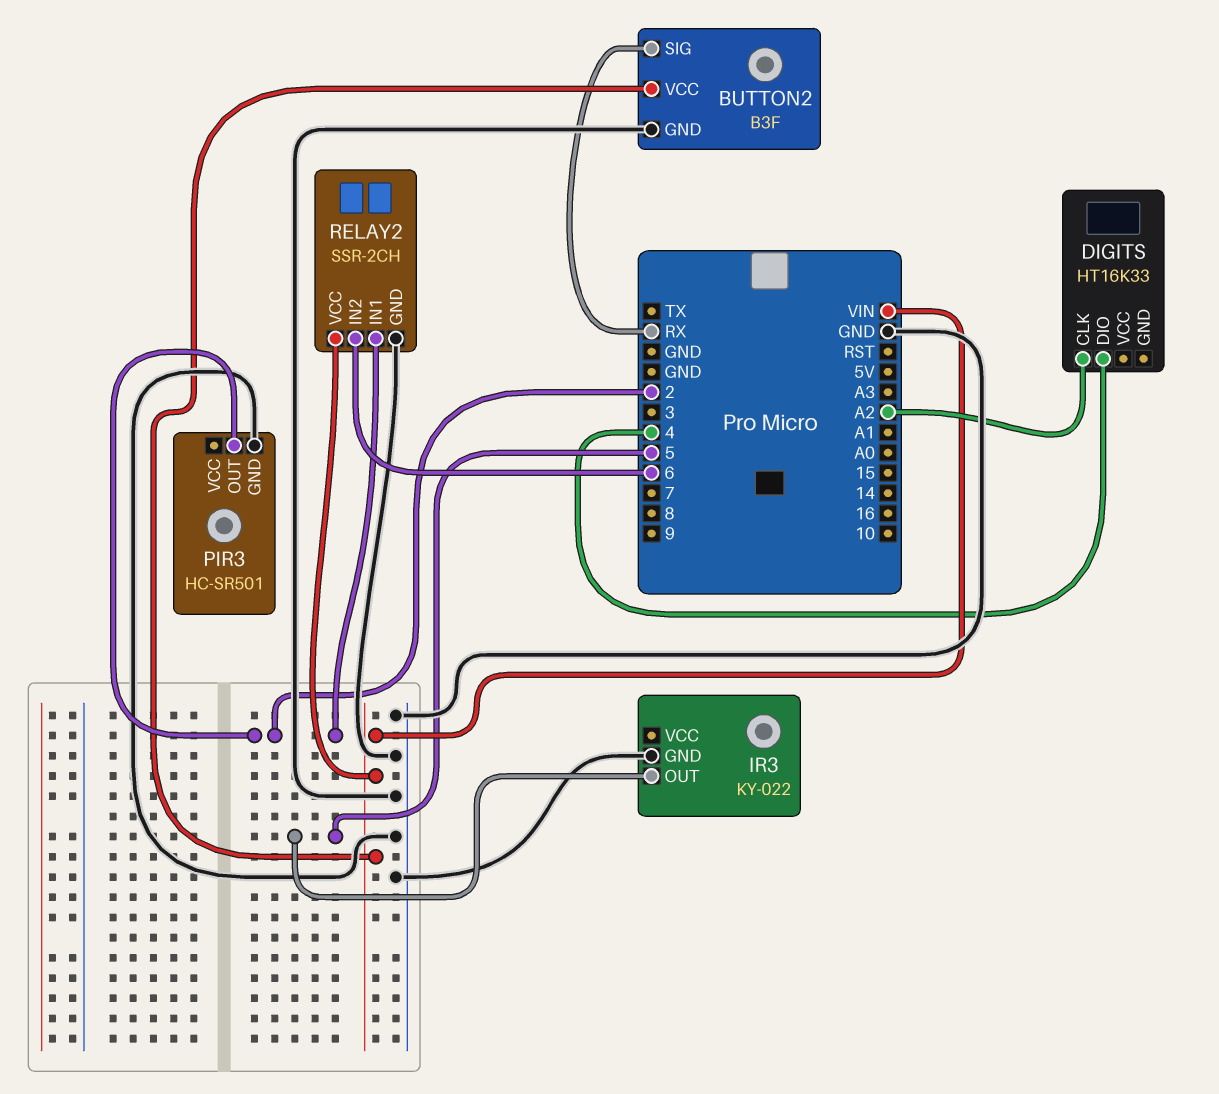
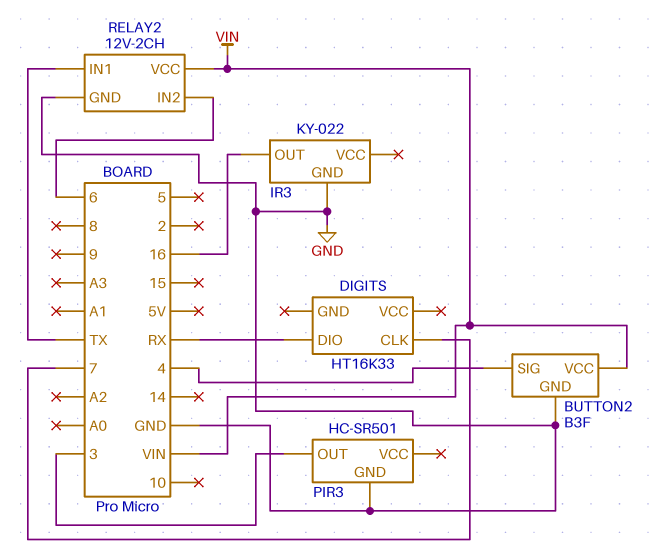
BUTTON2 pin SIG: RX -> 4
DIGITS pin CLK: A2 -> 7
DIGITS pin DIO: 4 -> RX
IR3 pin OUT: 5 -> 16
PIR3 pin OUT: 2 -> 3
RELAY2: SSR-2CH -> 12V-2CH
RELAY2 pin IN1: 2 -> TX

